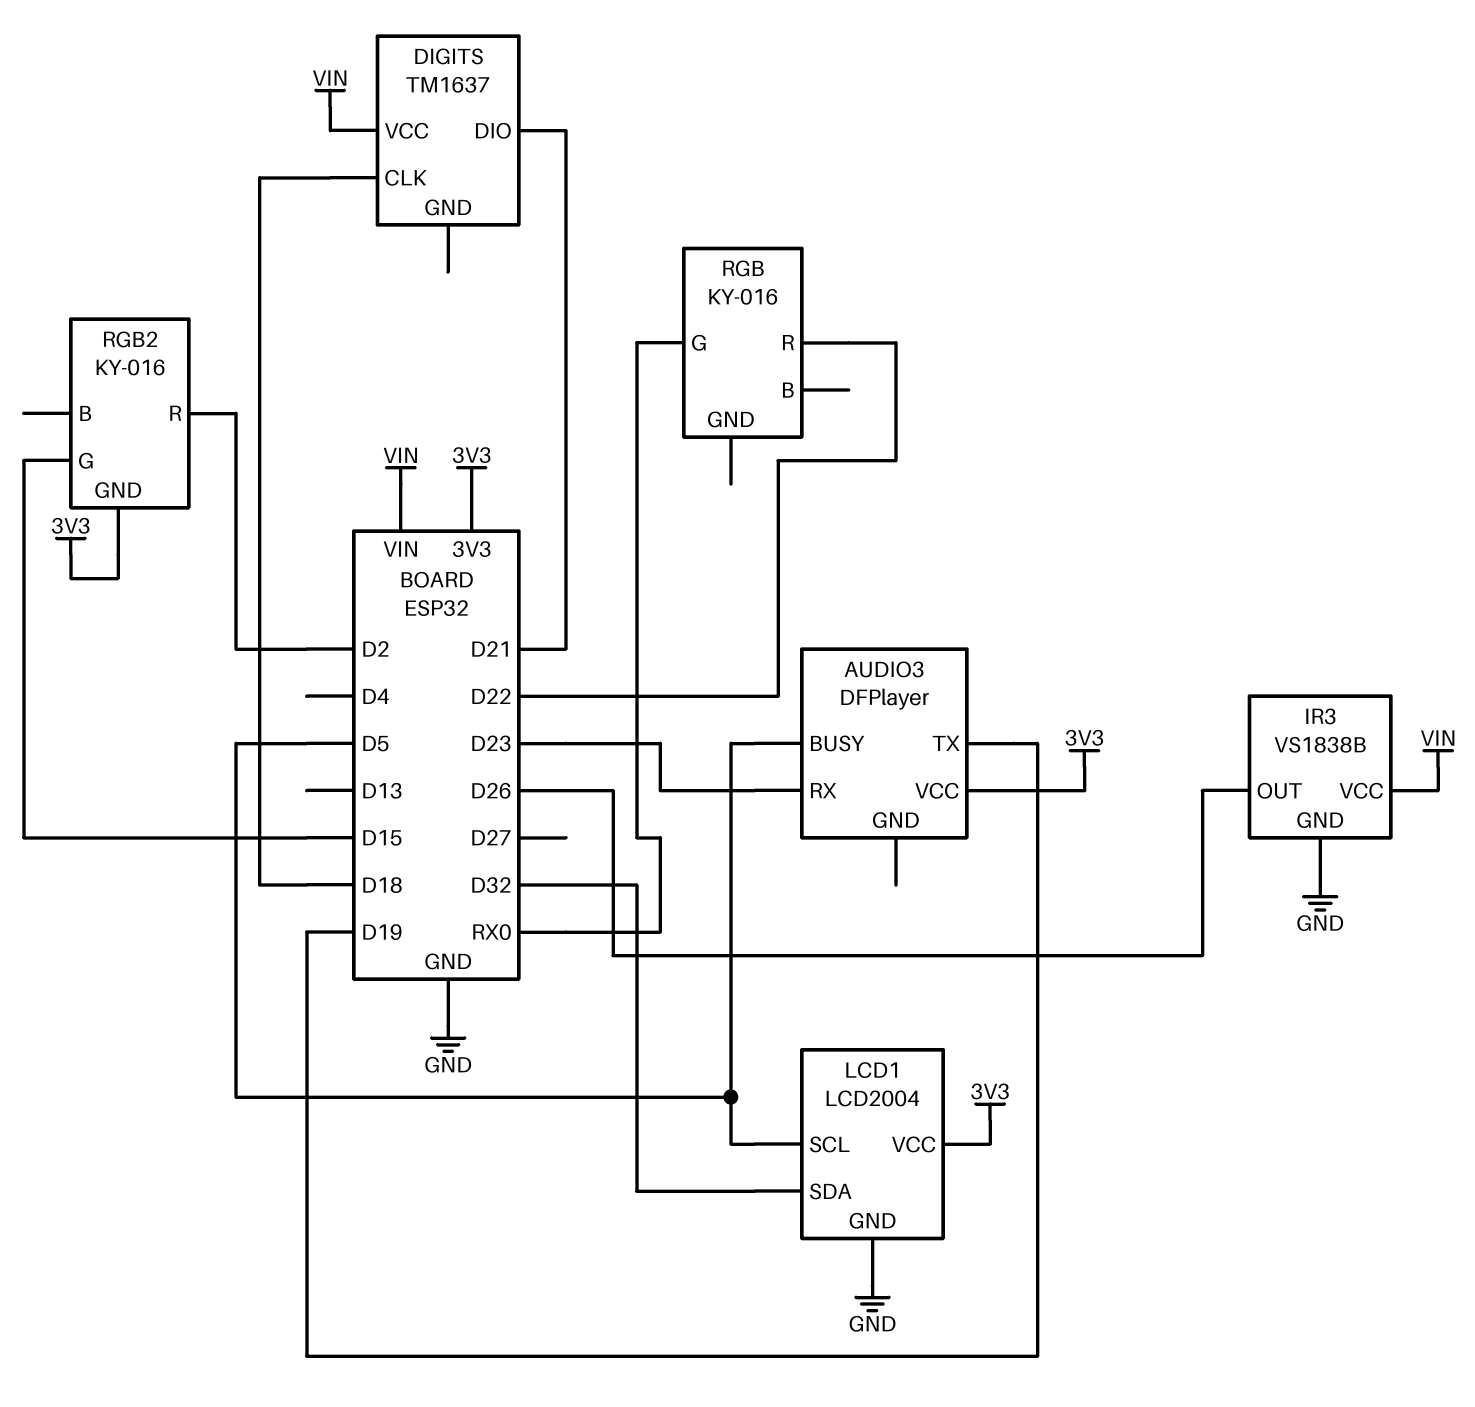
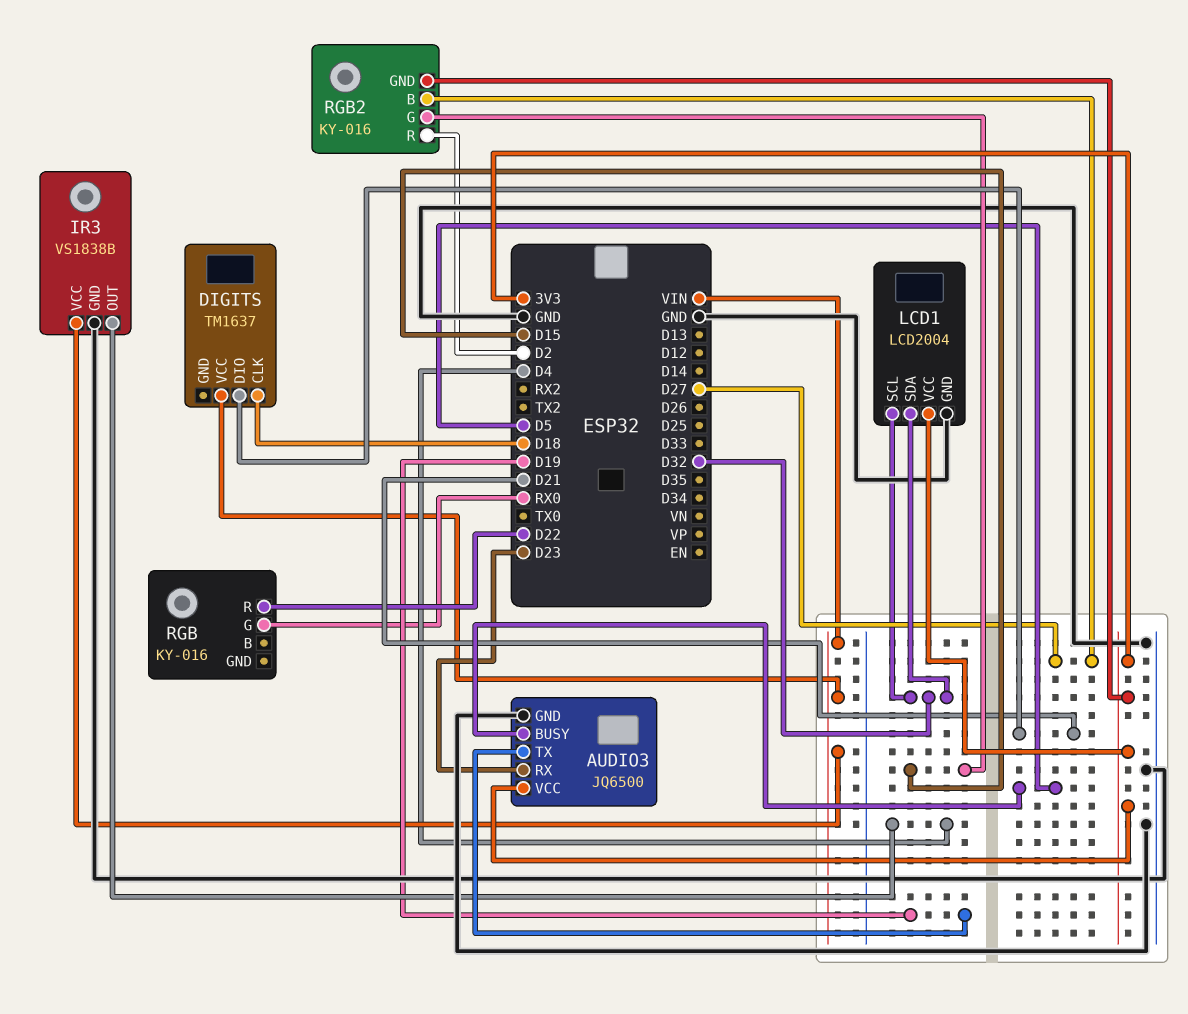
AUDIO3: DFPlayer -> JQ6500
AUDIO3 pin GND: none -> GND
IR3 pin OUT: D26 -> D4
LCD1 pin SCL: D5 -> D32
RGB2 pin B: none -> D27

